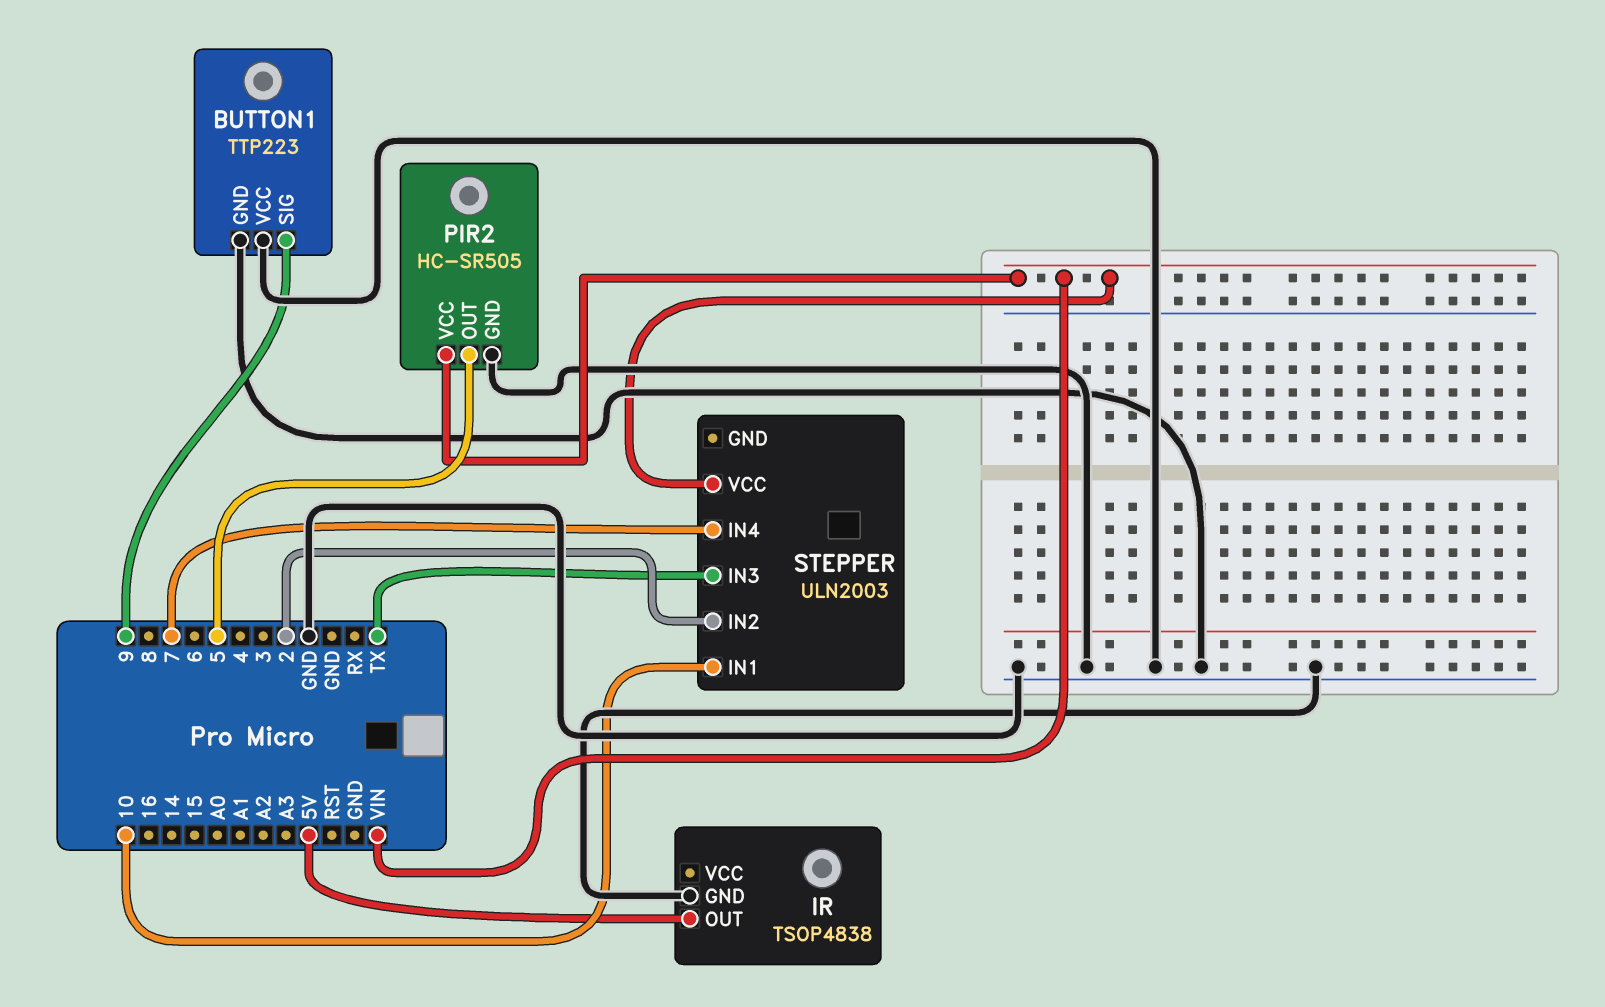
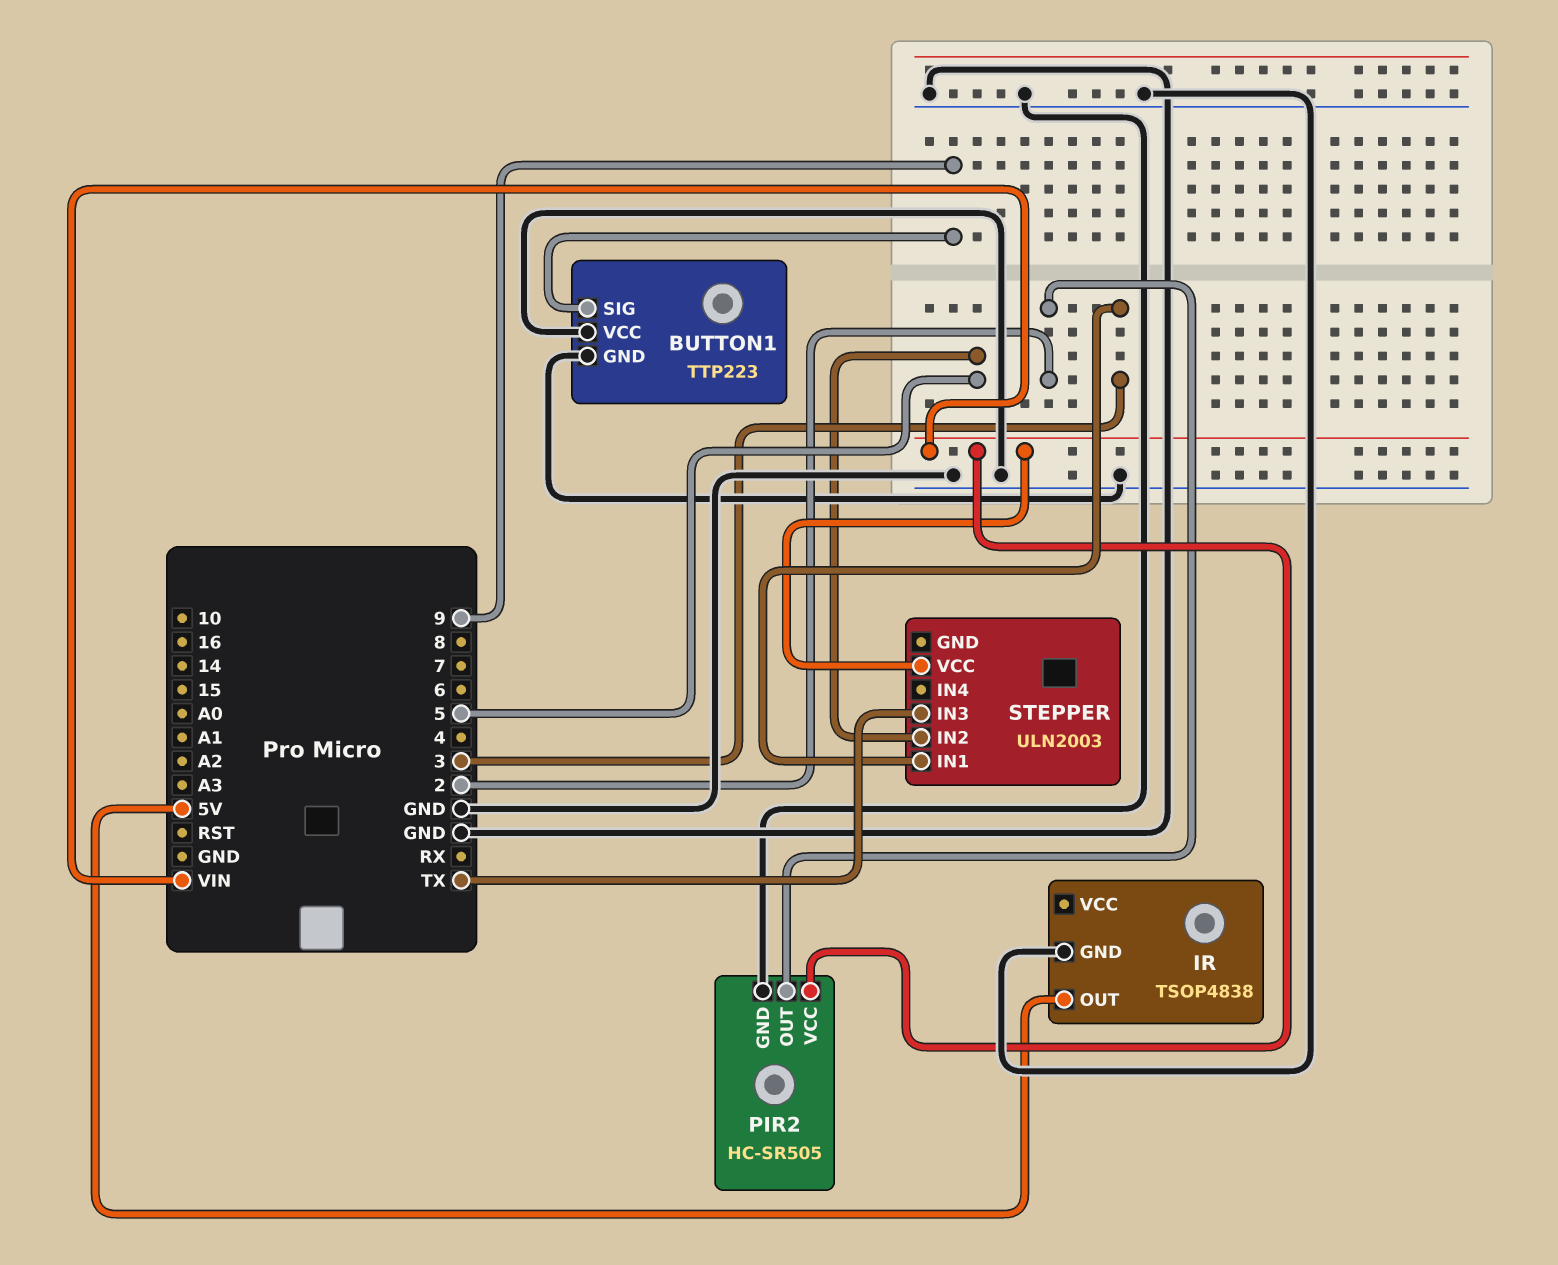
PIR2 pin OUT: 5 -> 2
STEPPER pin IN1: 10 -> 3
STEPPER pin IN2: 2 -> 5
STEPPER pin IN4: 7 -> none

